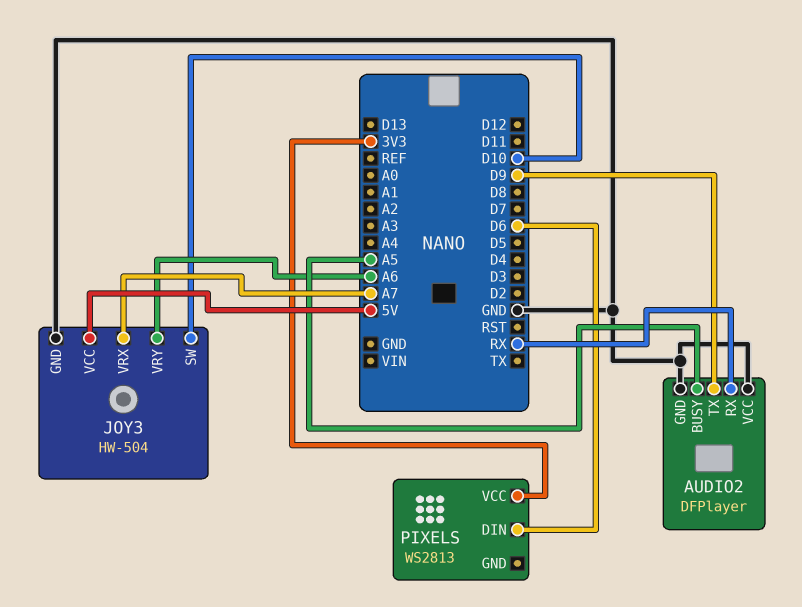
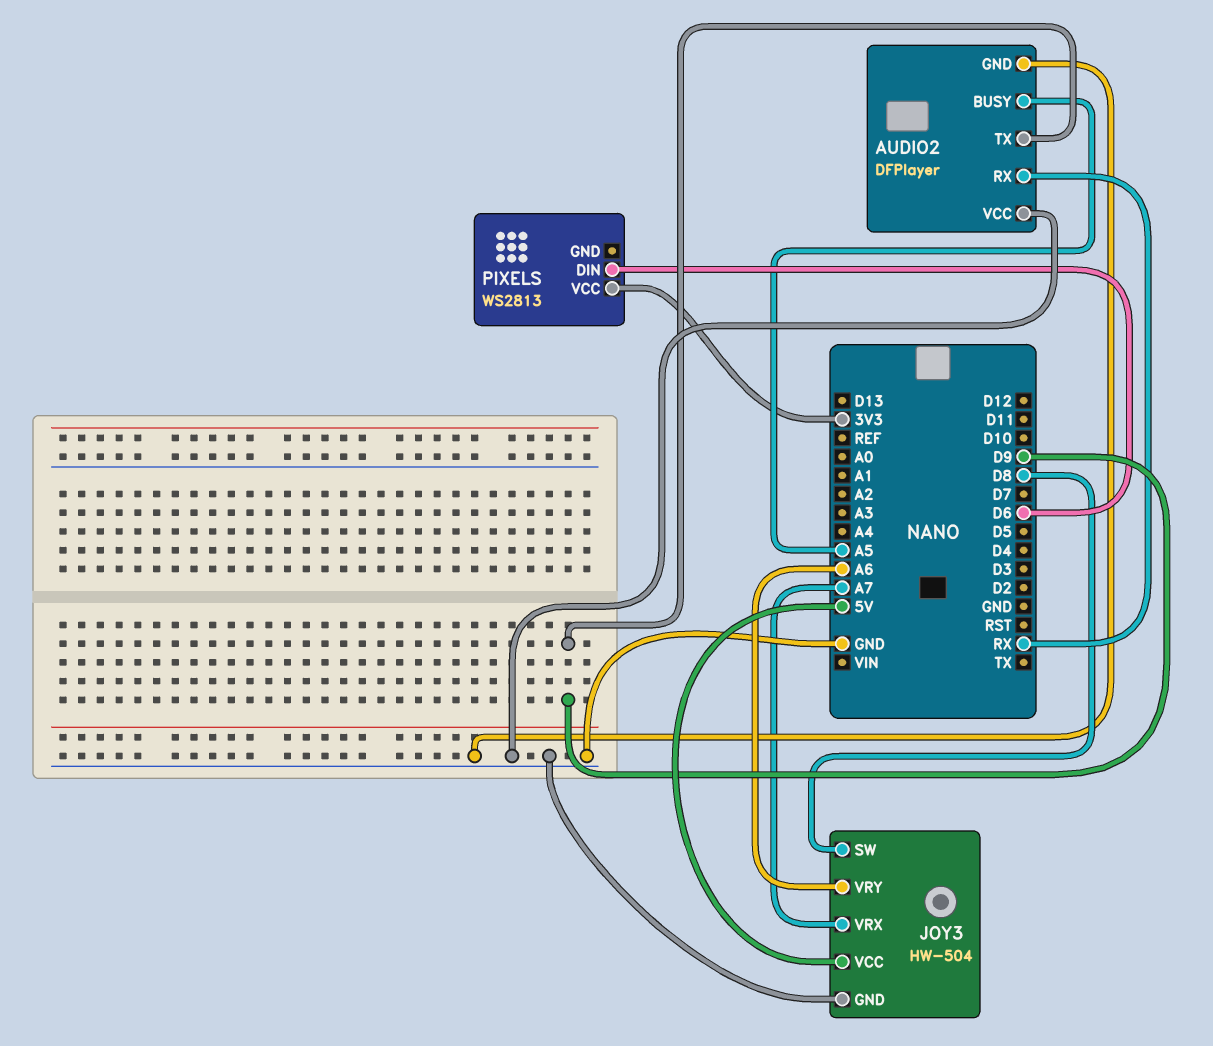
JOY3 pin SW: D10 -> D8

